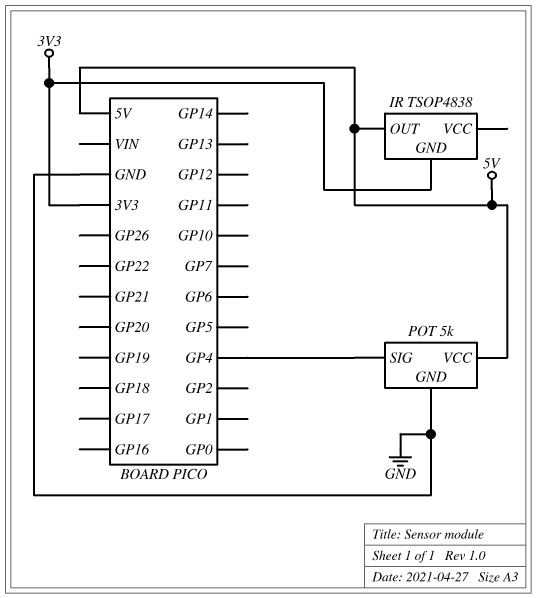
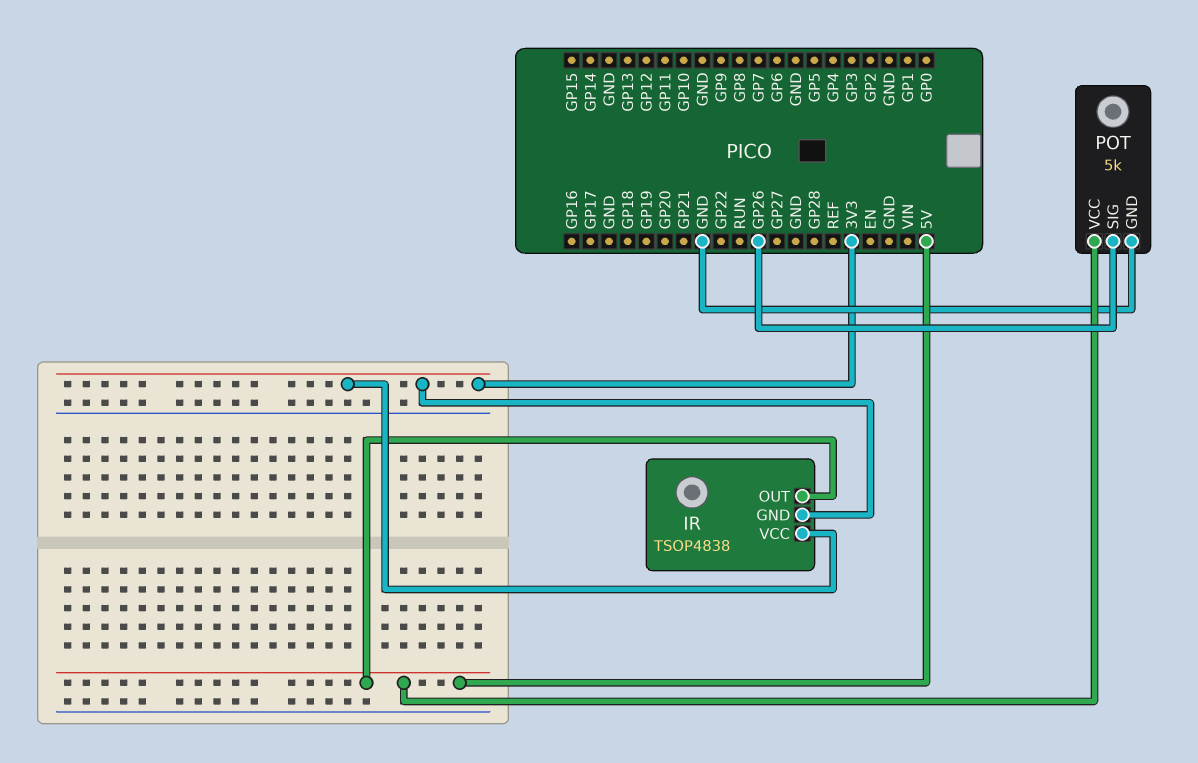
IR pin VCC: none -> 3V3
POT pin SIG: GP4 -> GP26

